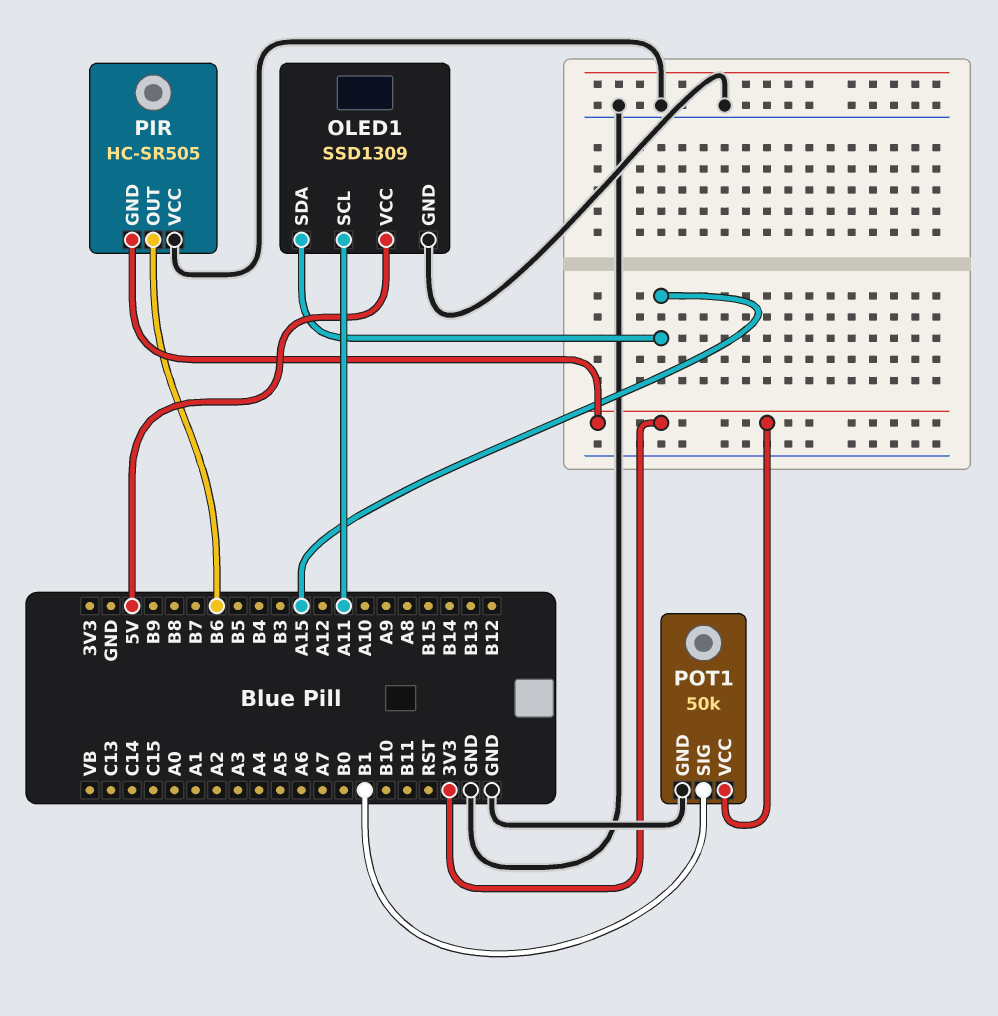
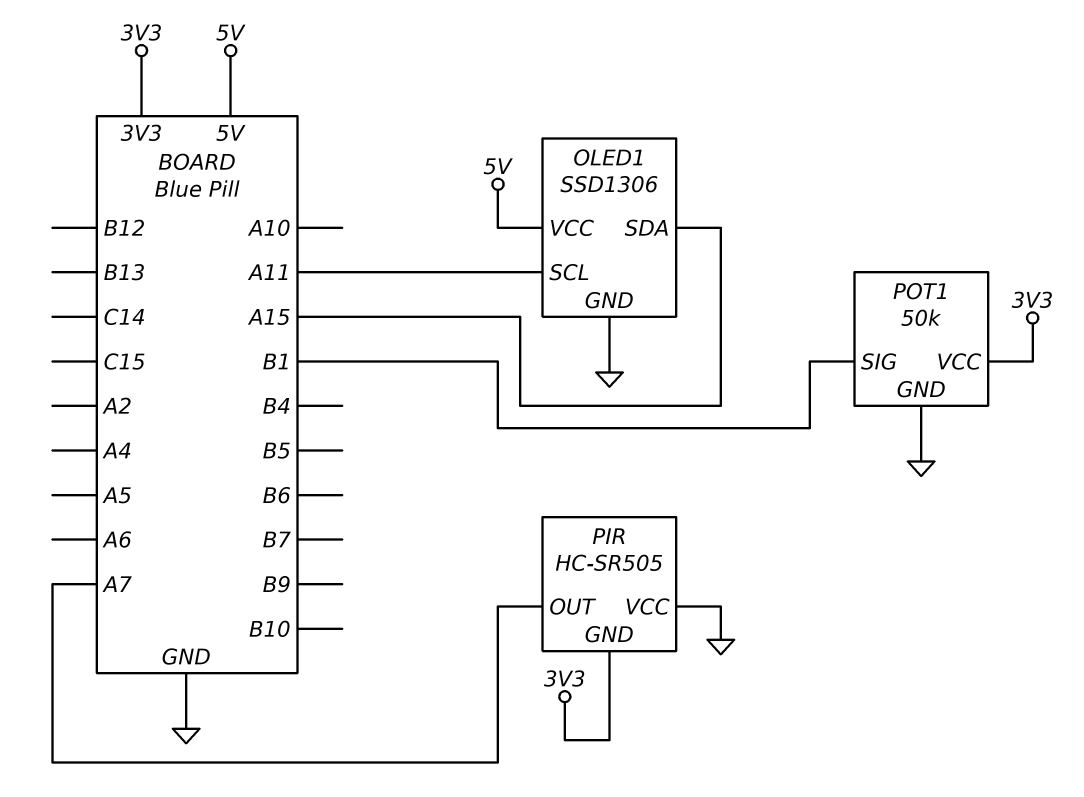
OLED1: SSD1309 -> SSD1306
PIR pin OUT: B6 -> A7

